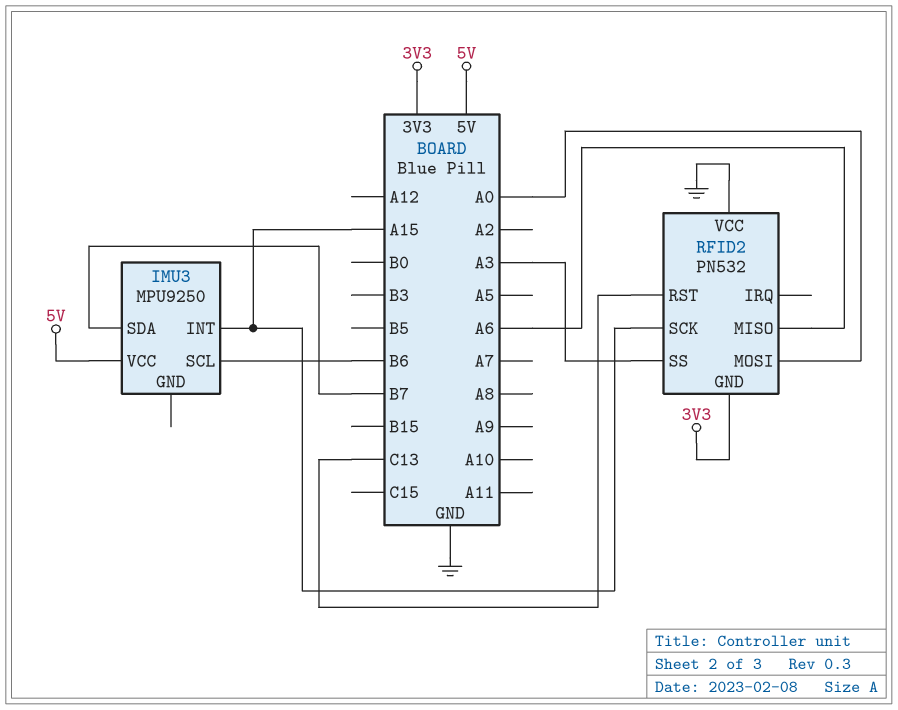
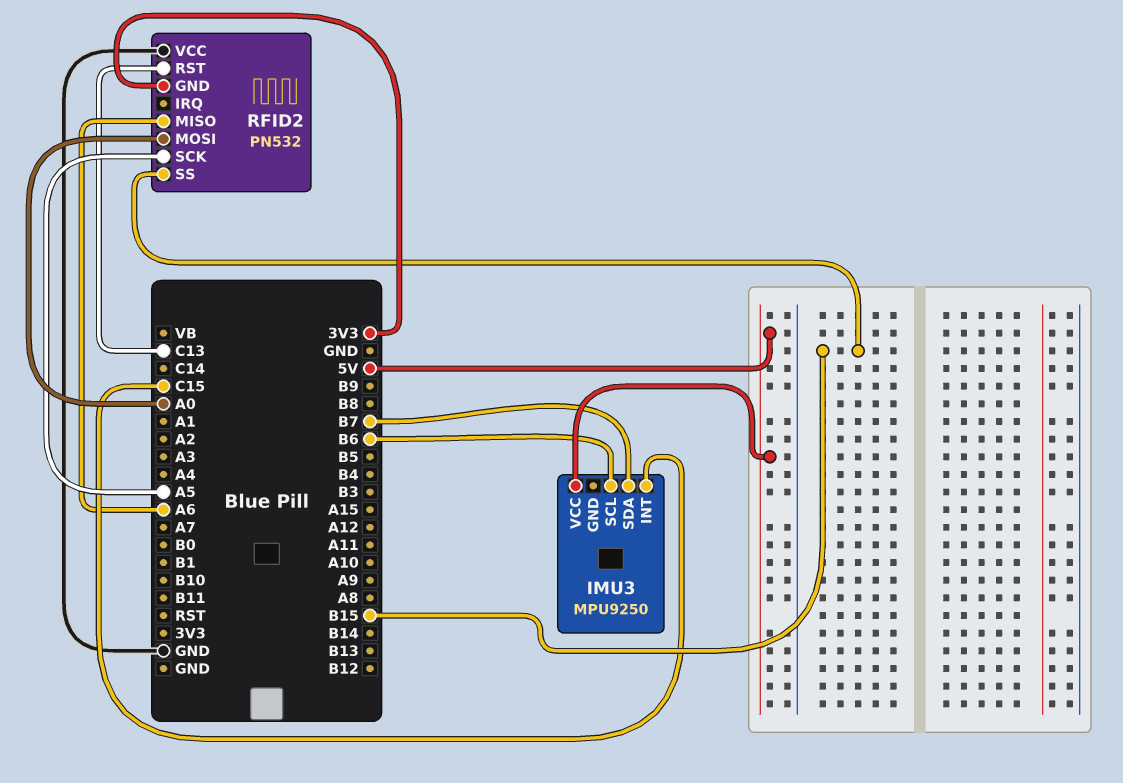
IMU3 pin INT: A15 -> C15
RFID2 pin SCK: A15 -> A5
RFID2 pin SS: A3 -> B15

